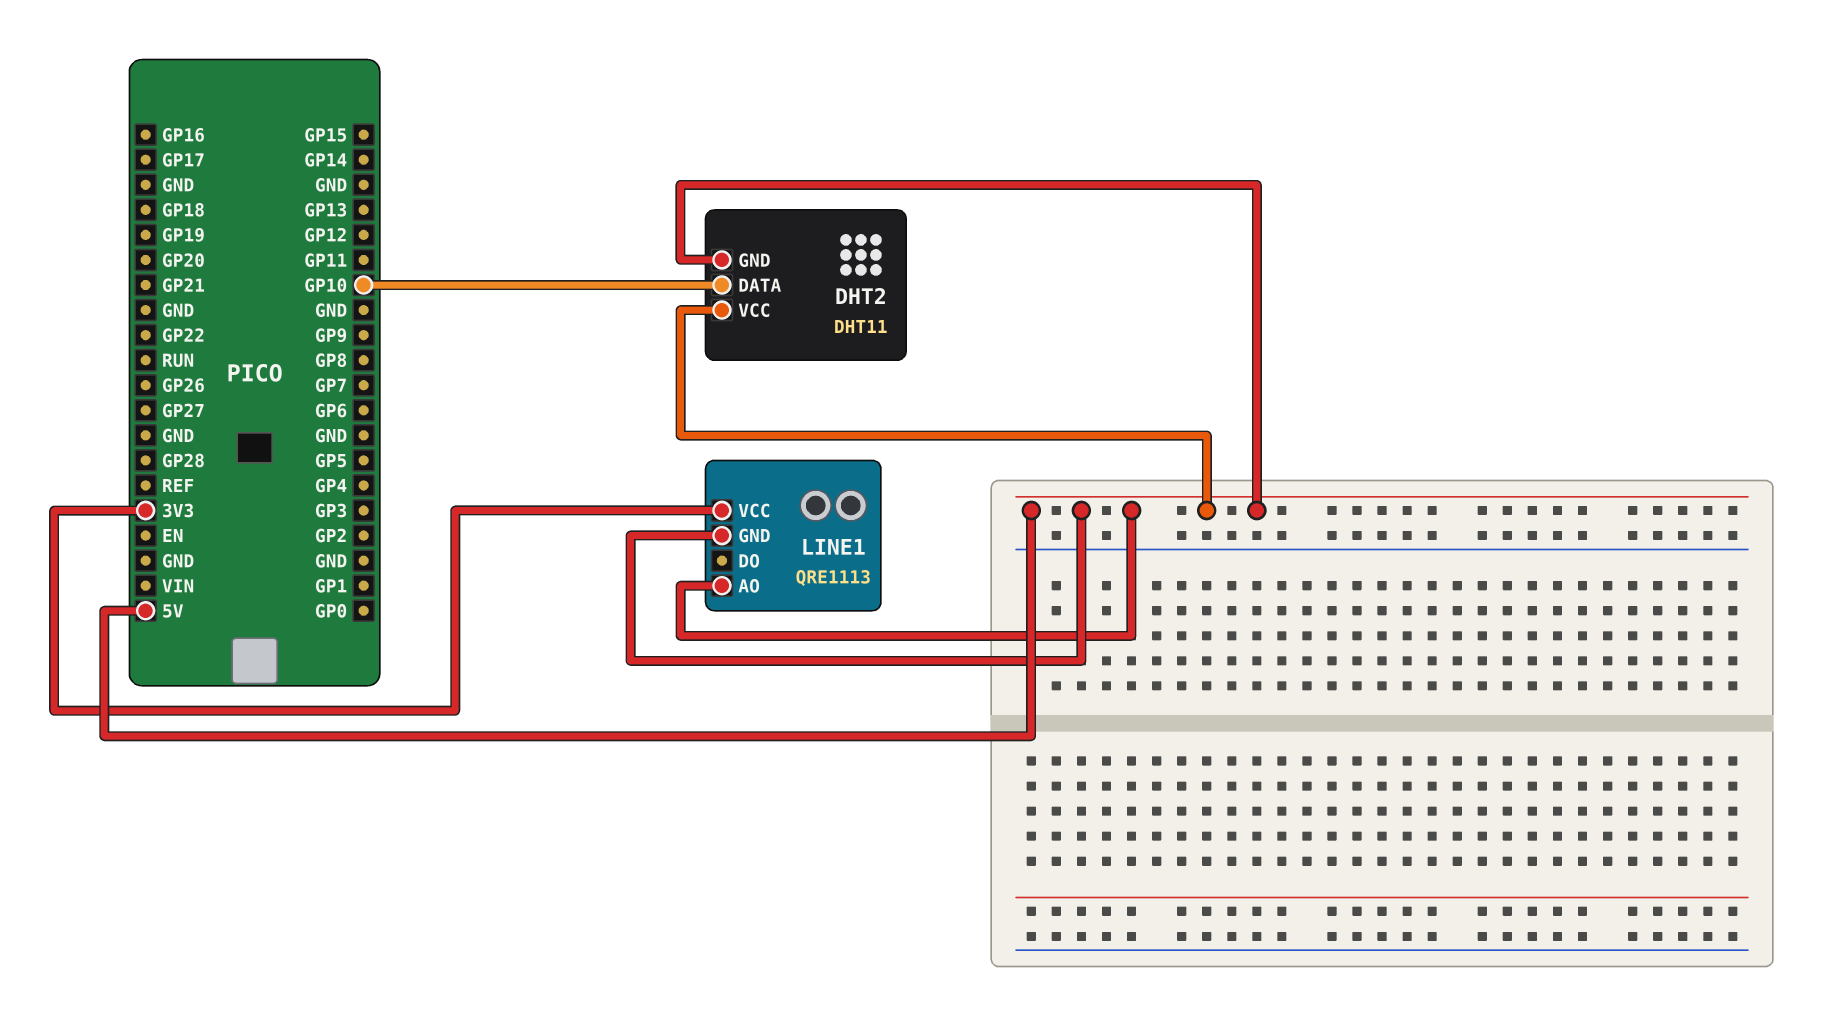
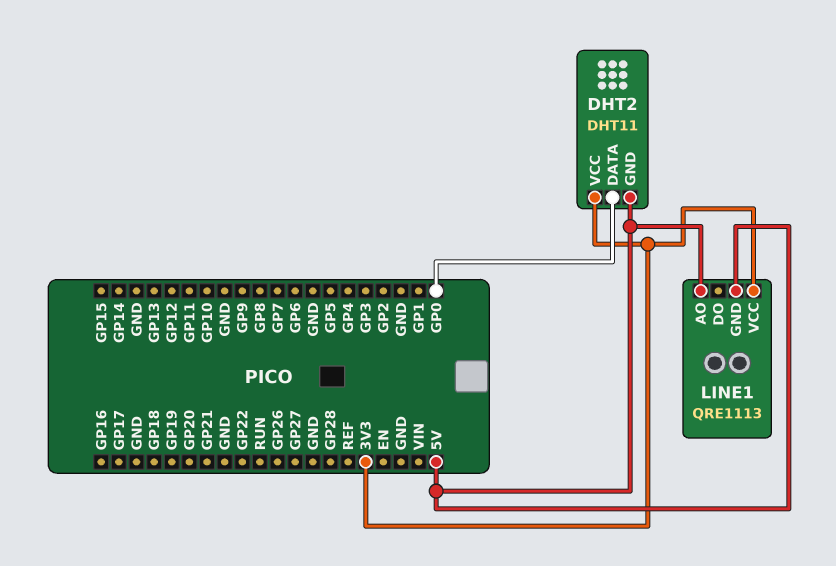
DHT2 pin DATA: GP10 -> GP0
DHT2 pin VCC: 5V -> 3V3

